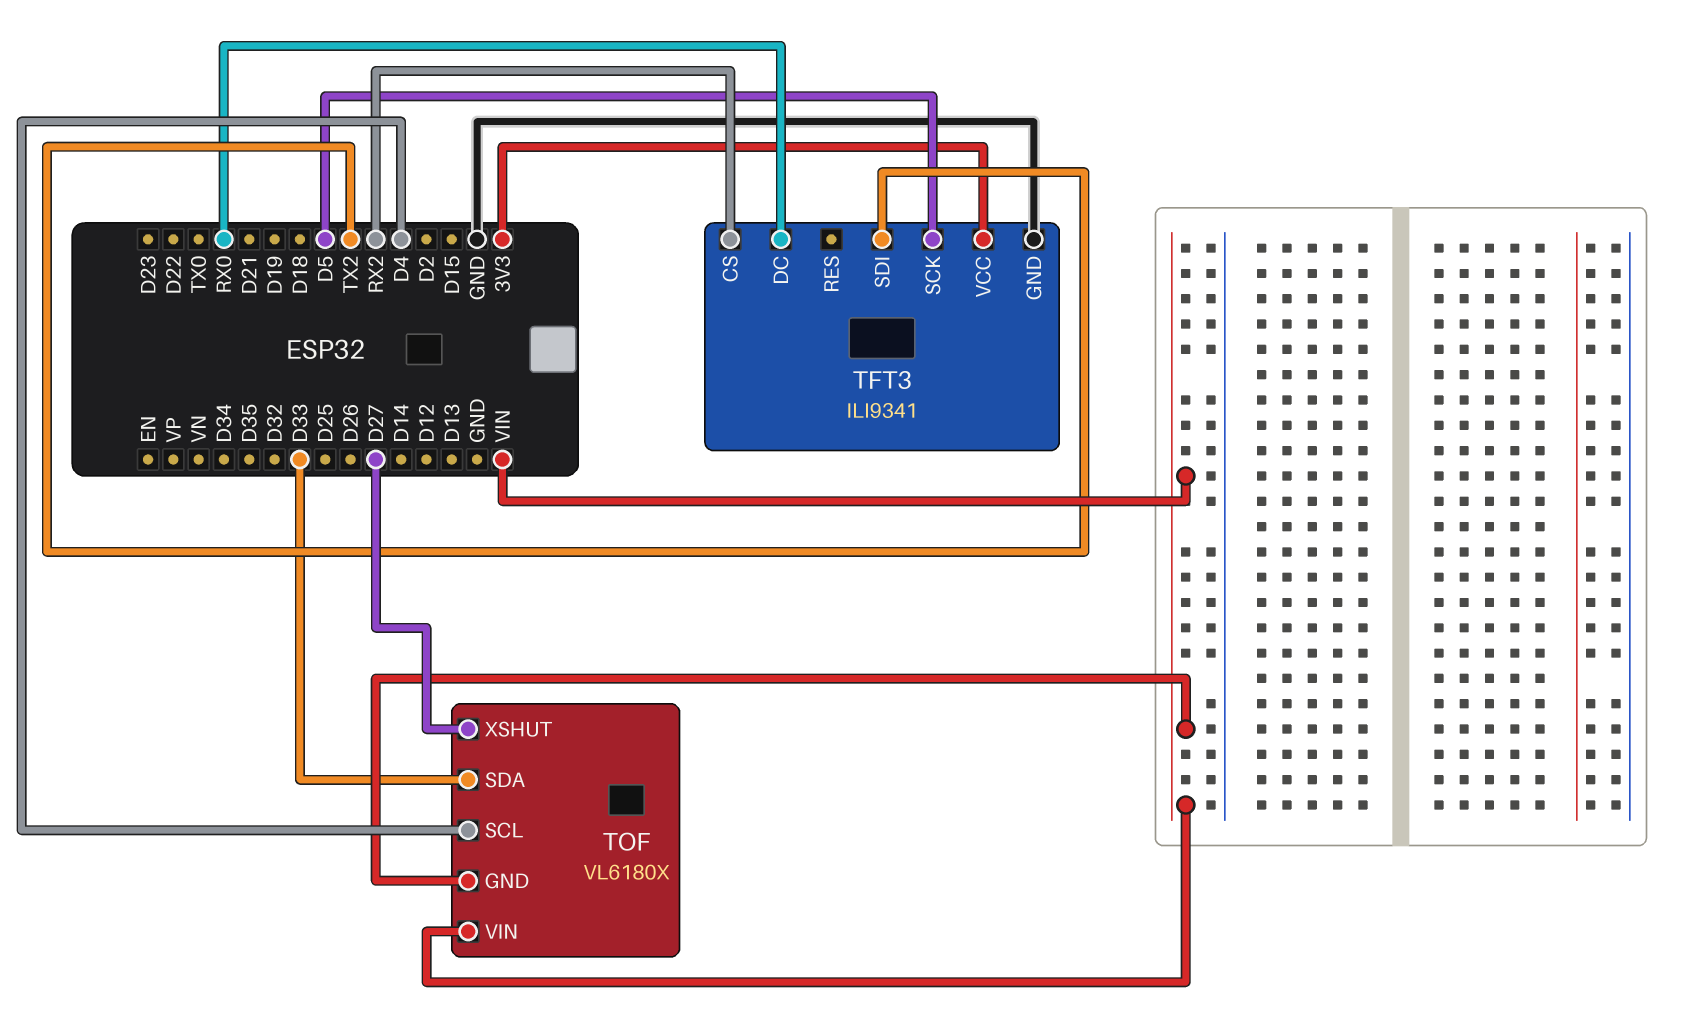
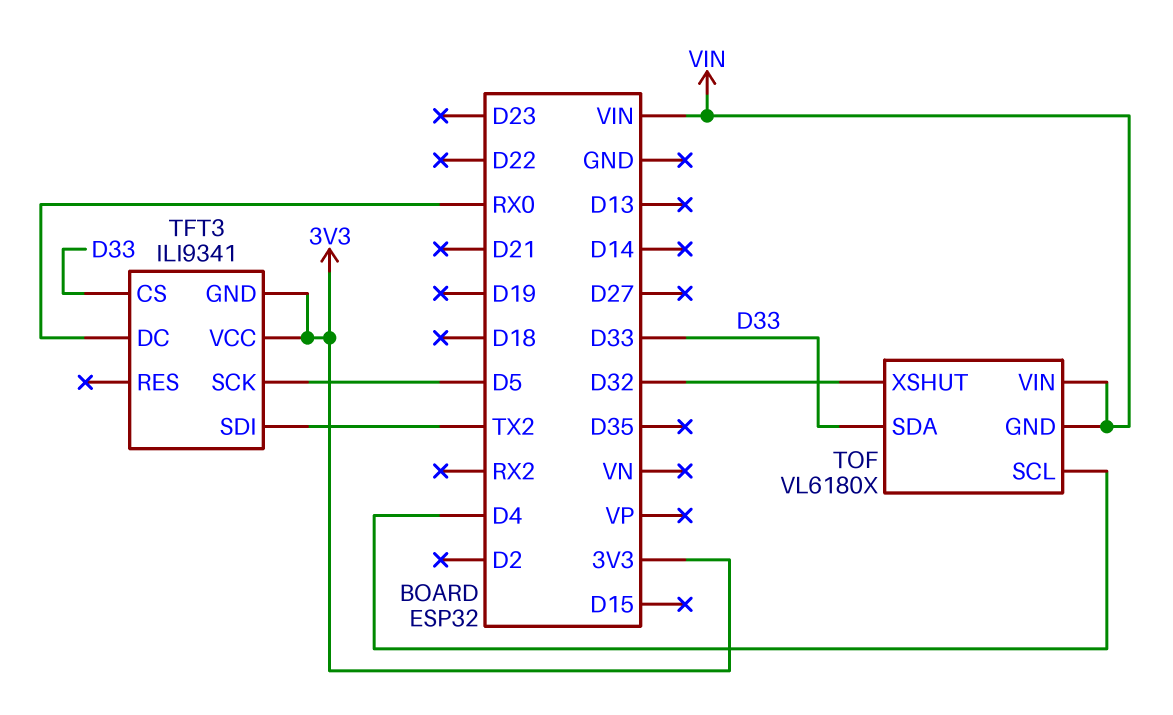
TFT3 pin CS: RX2 -> D33
TFT3 pin GND: GND -> 3V3
TOF pin XSHUT: D27 -> D32

